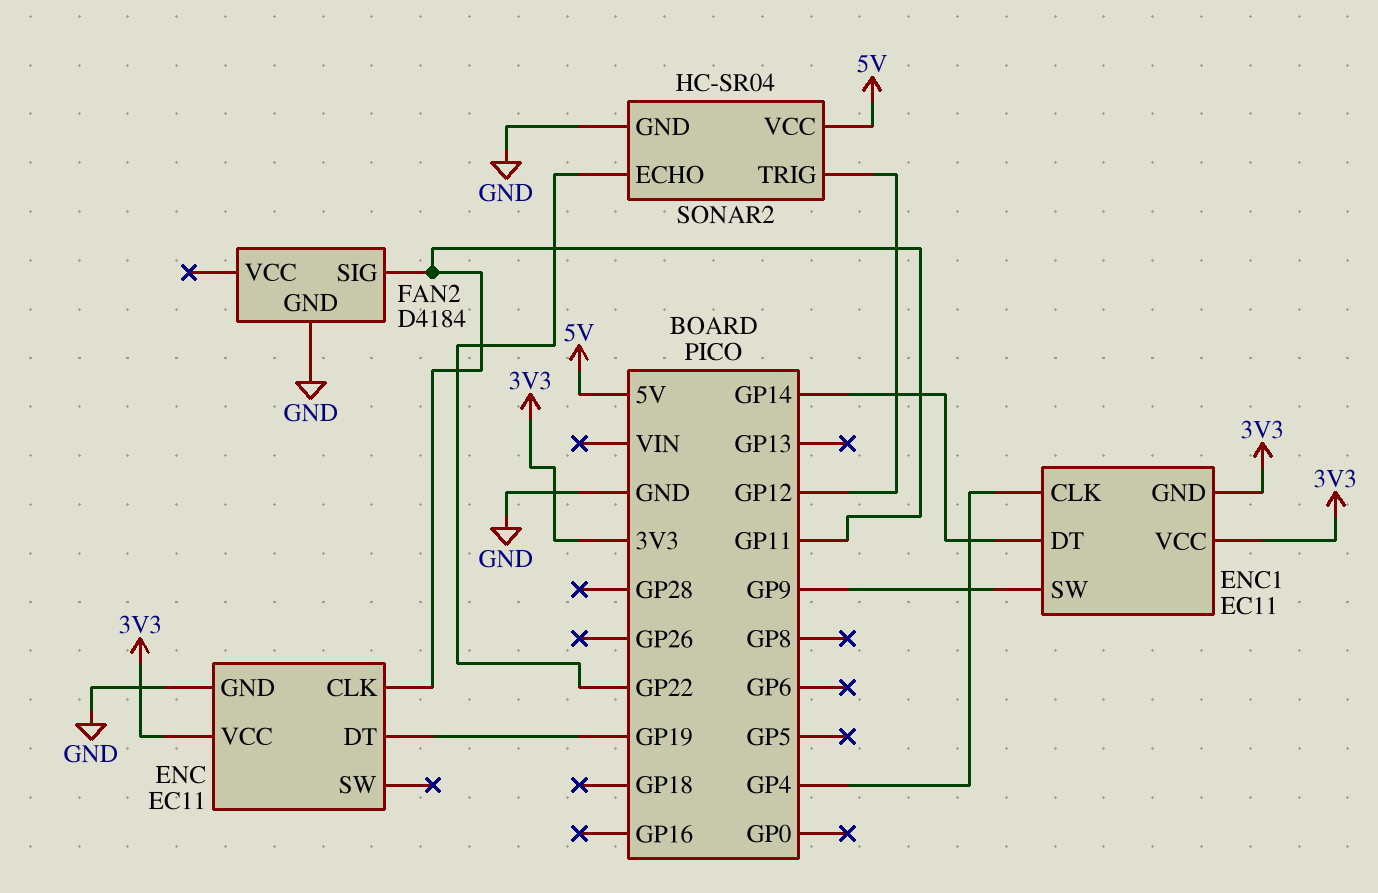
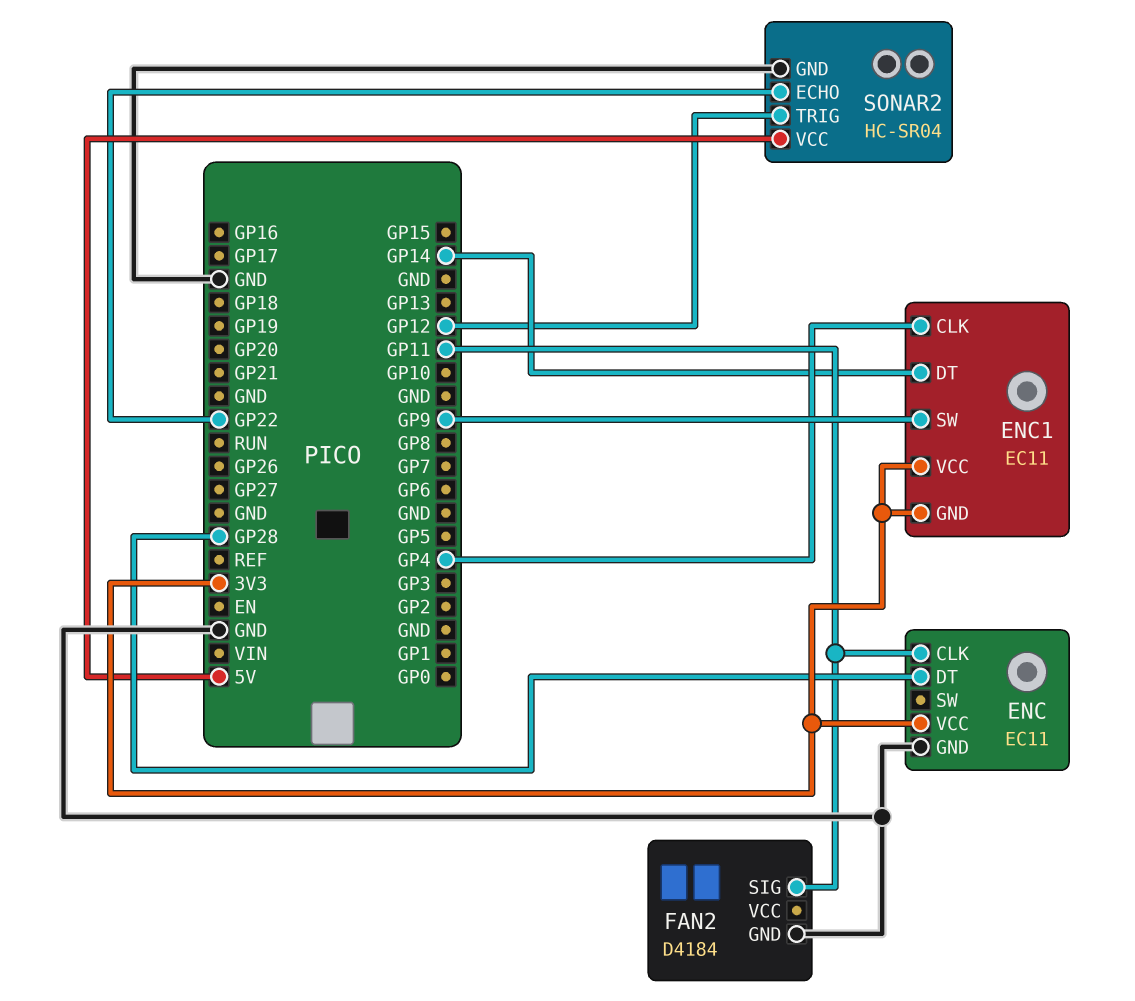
ENC pin DT: GP19 -> GP28

